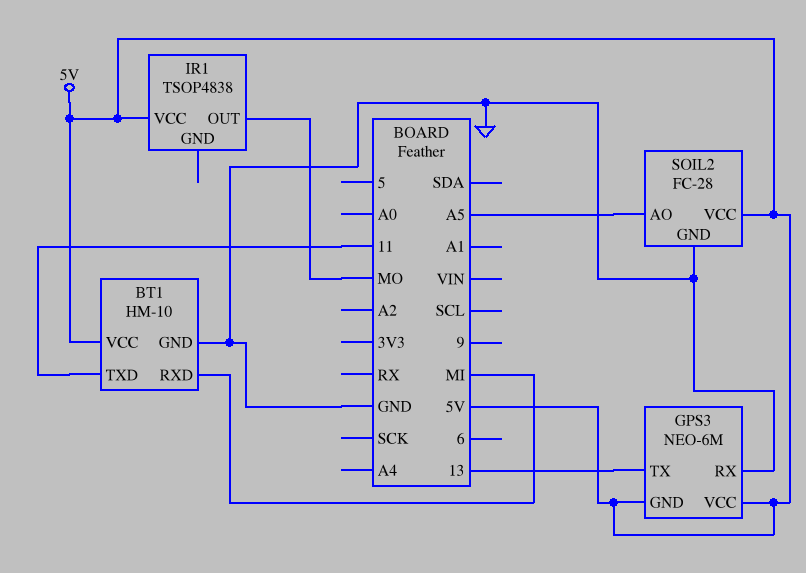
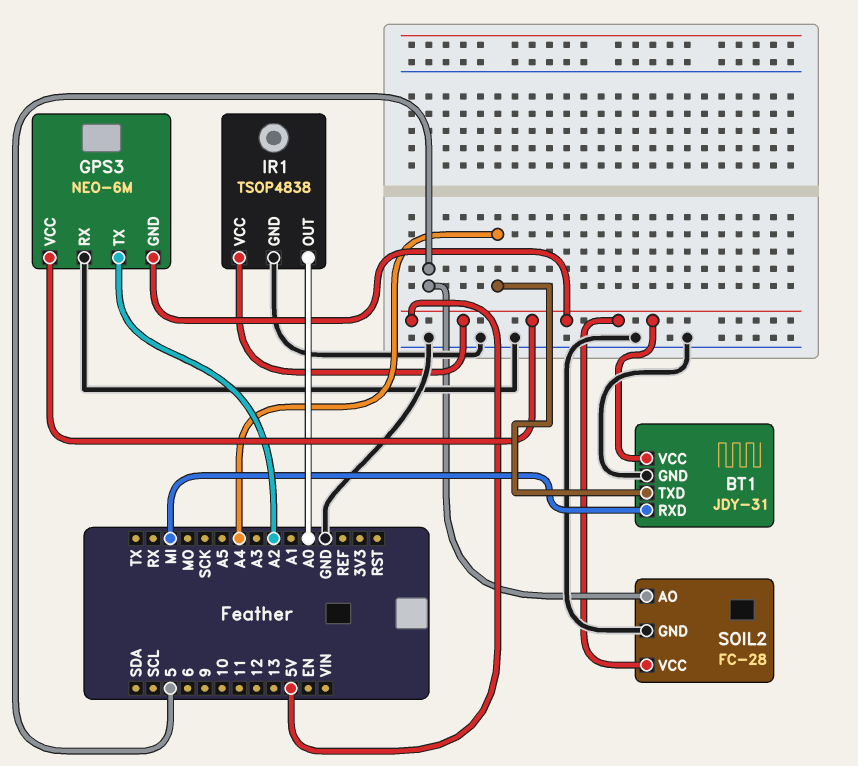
BT1: HM-10 -> JDY-31
BT1 pin TXD: 11 -> A4
GPS3 pin TX: 13 -> A2
IR1 pin GND: none -> GND
IR1 pin OUT: MO -> A0
SOIL2 pin AO: A5 -> 5

